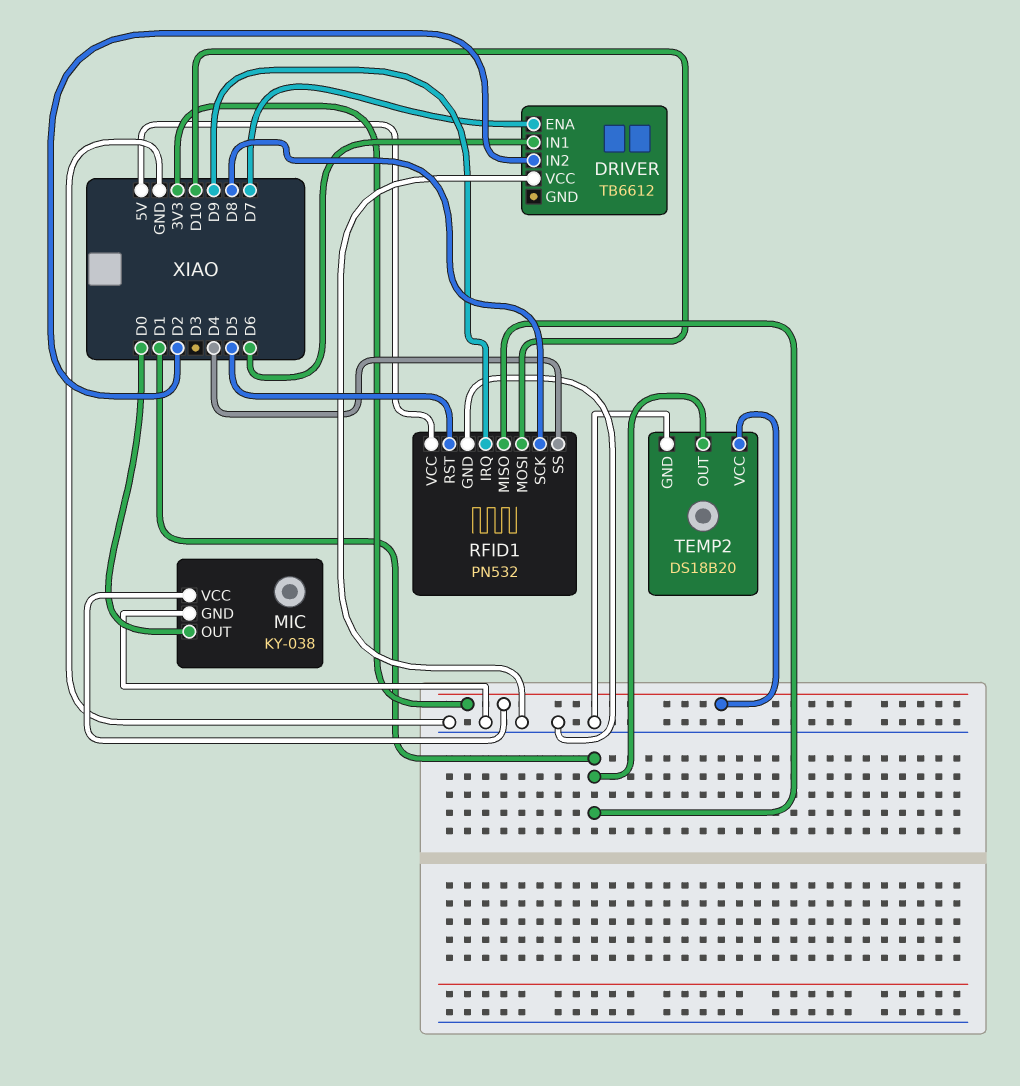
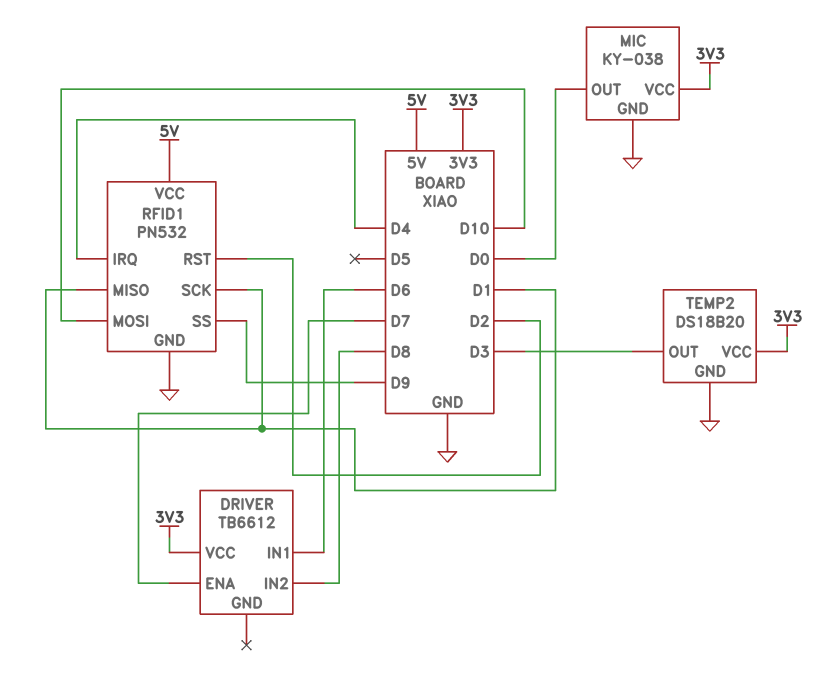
DRIVER pin IN2: D2 -> D8
DRIVER pin VCC: GND -> 3V3
RFID1 pin IRQ: D9 -> D4
RFID1 pin RST: D5 -> D2
RFID1 pin SCK: D8 -> D1
RFID1 pin SS: D4 -> D9
TEMP2 pin OUT: D1 -> D3

